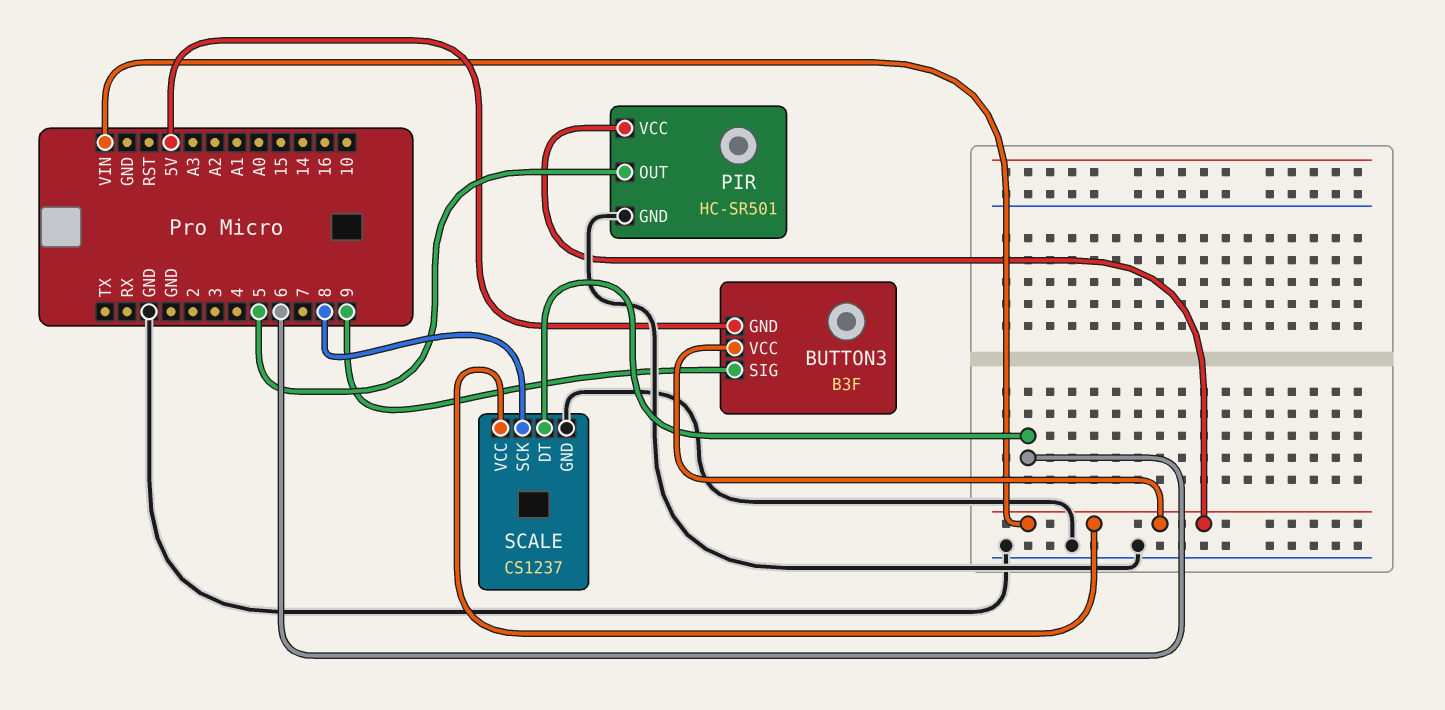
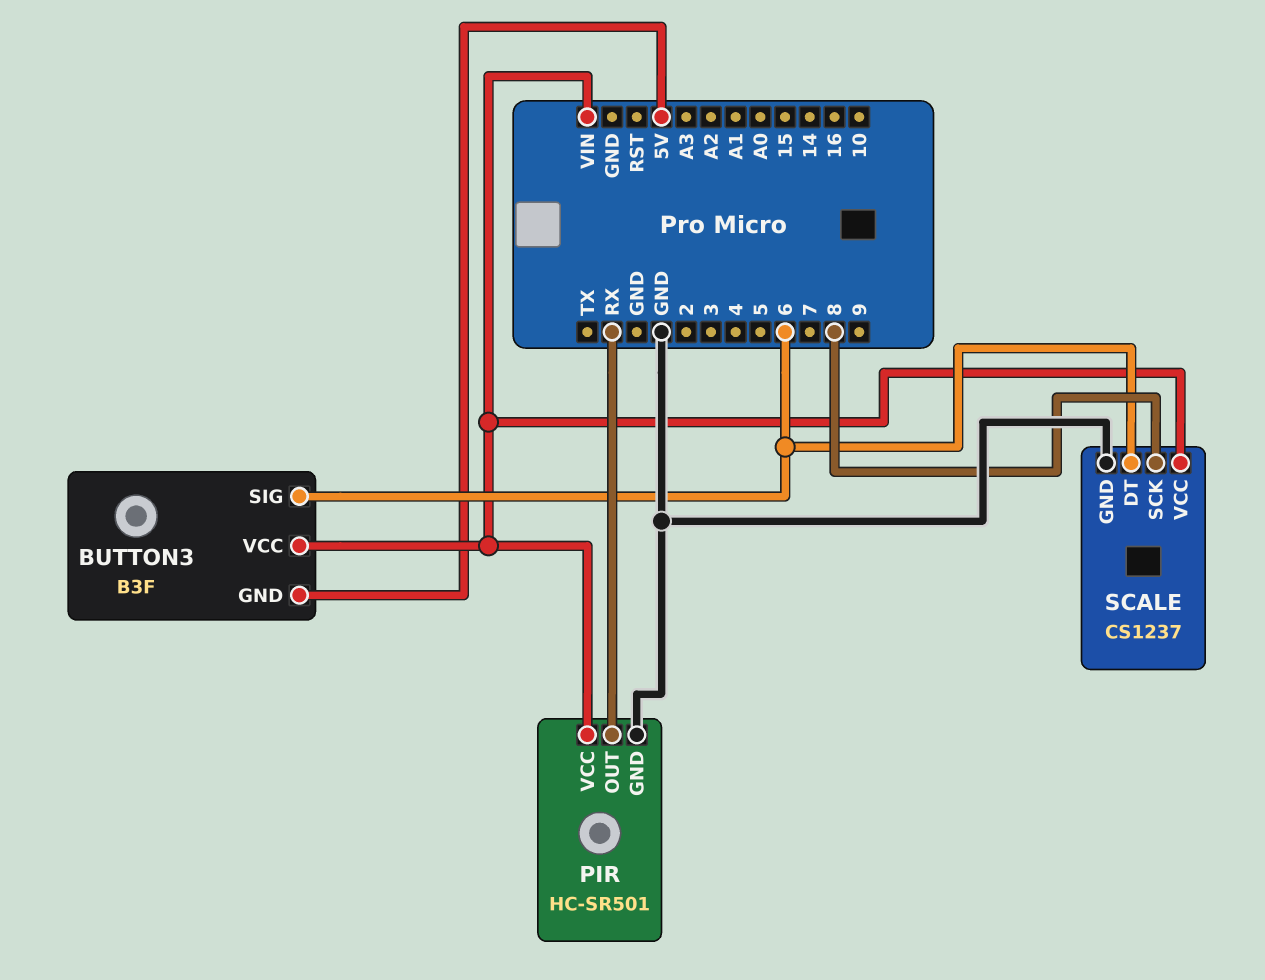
BUTTON3 pin SIG: 9 -> 6
PIR pin OUT: 5 -> RX

